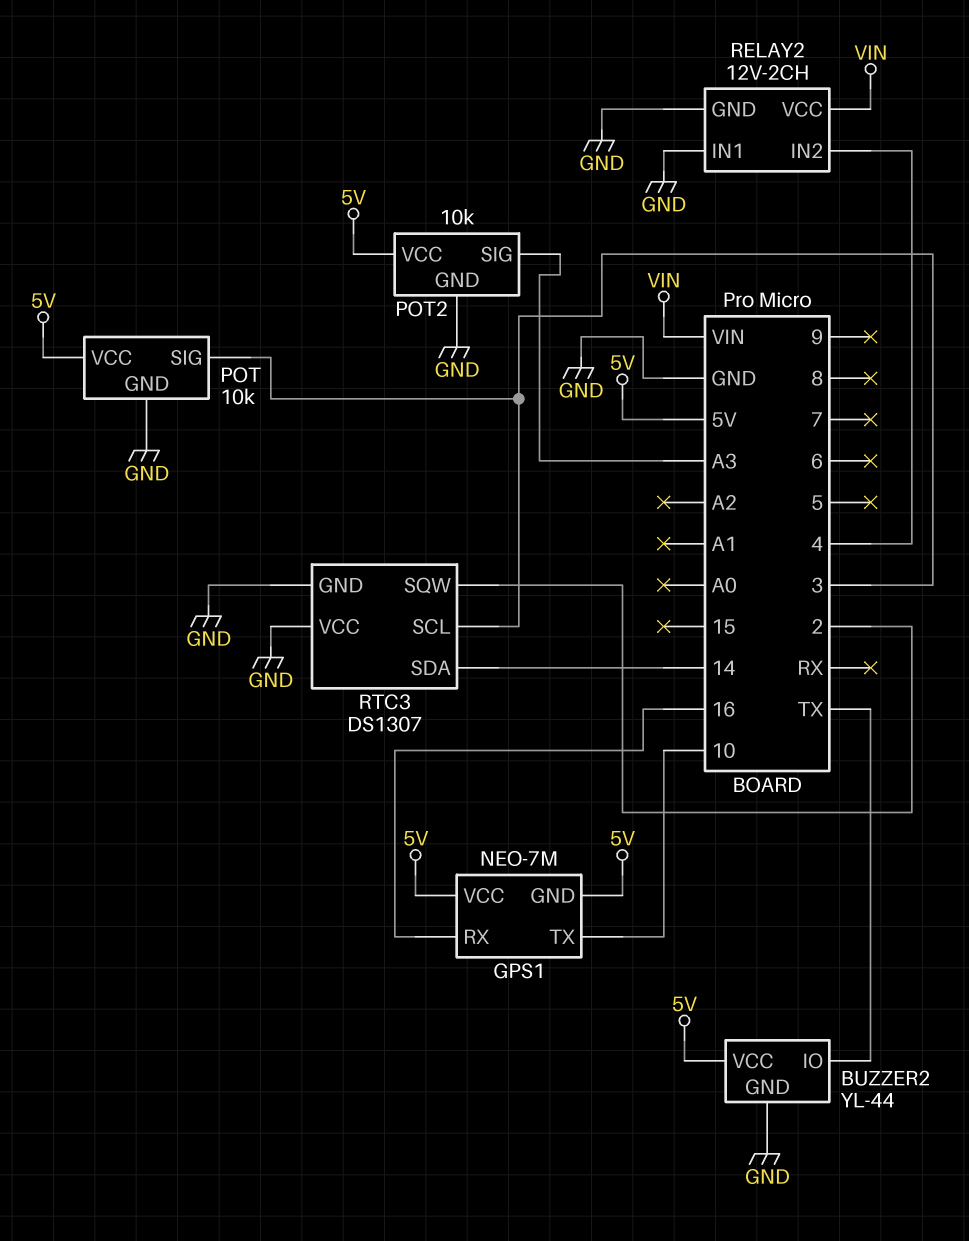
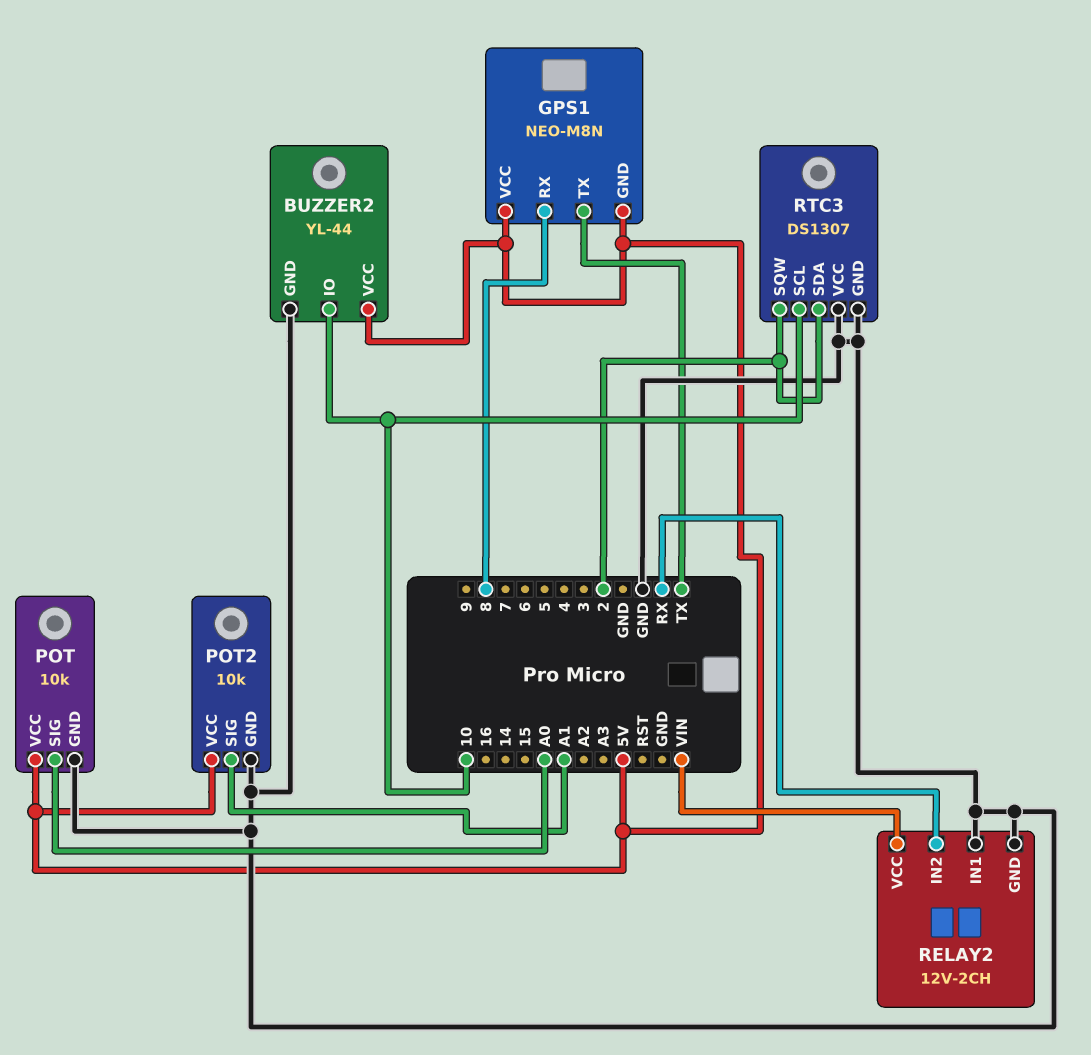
BUZZER2 pin IO: TX -> 10
GPS1: NEO-7M -> NEO-M8N
GPS1 pin RX: 16 -> 8
GPS1 pin TX: 10 -> TX
POT pin SIG: 3 -> A0
POT2 pin SIG: A3 -> A1
RELAY2 pin IN2: 4 -> RX
RTC3 pin SCL: 3 -> 10
RTC3 pin SDA: 14 -> 2

